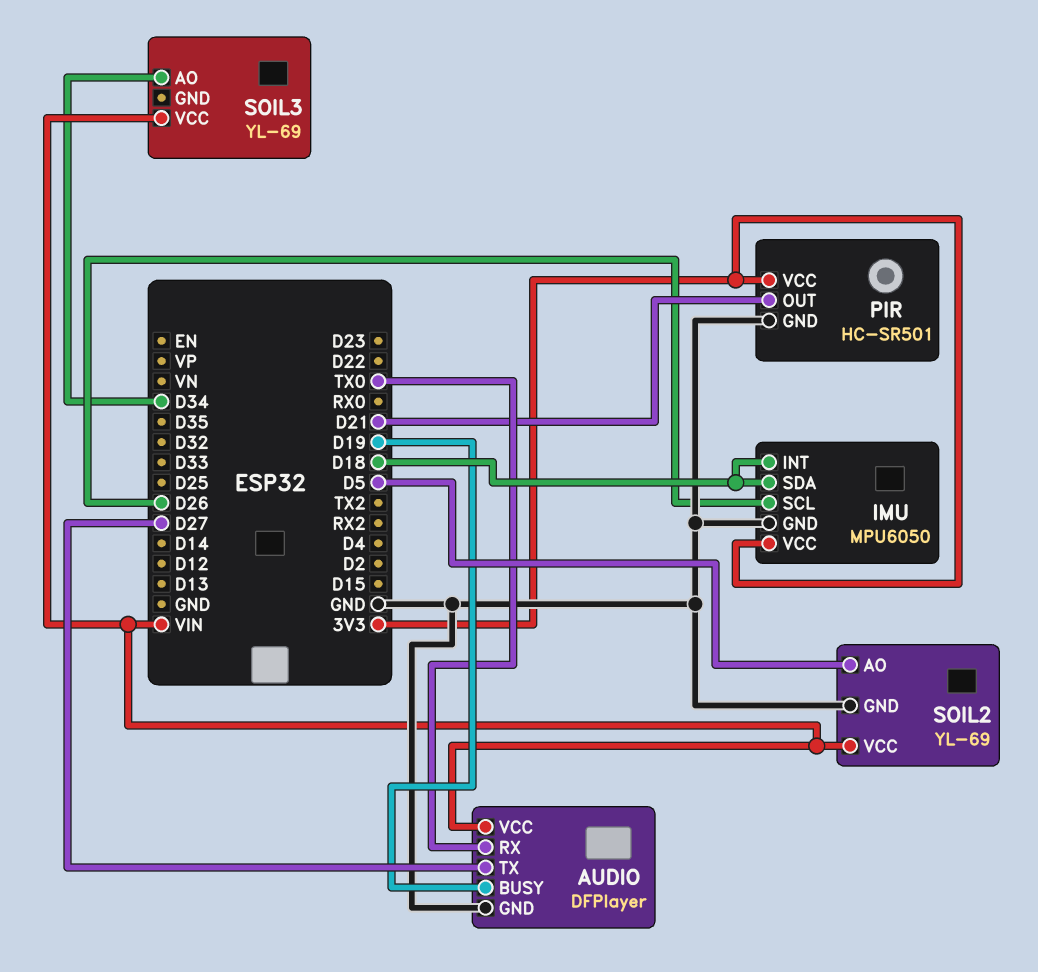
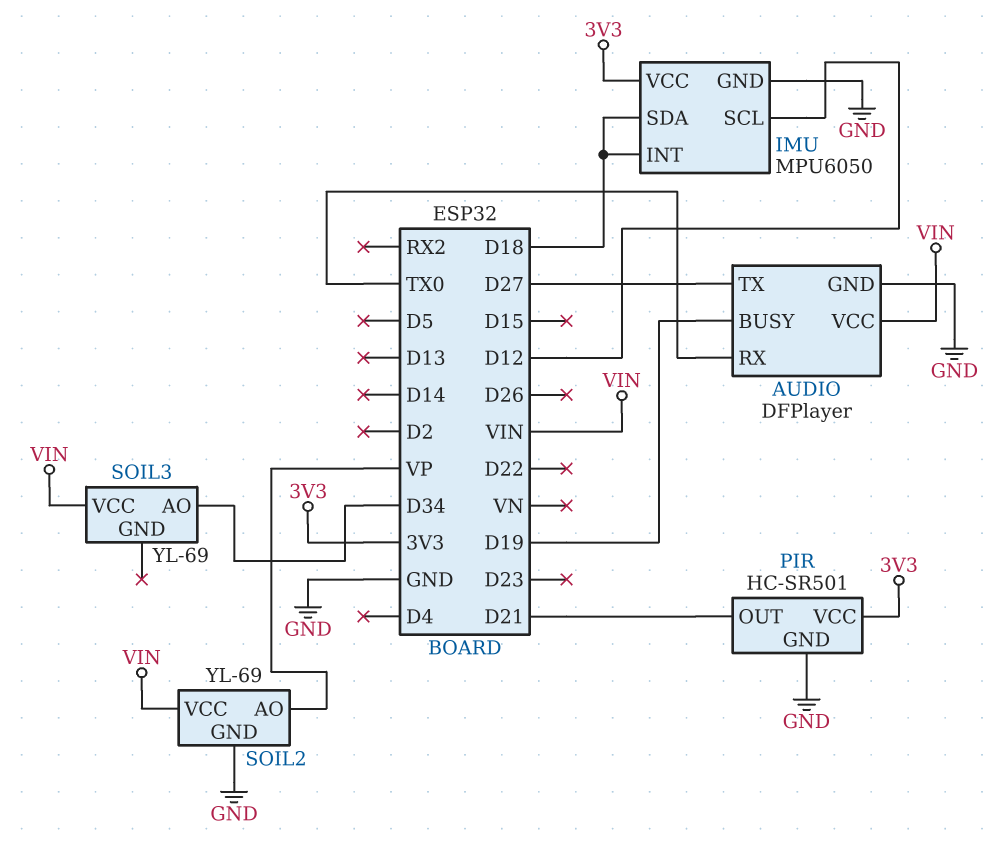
IMU pin SCL: D26 -> D12
SOIL2 pin AO: D5 -> VP

